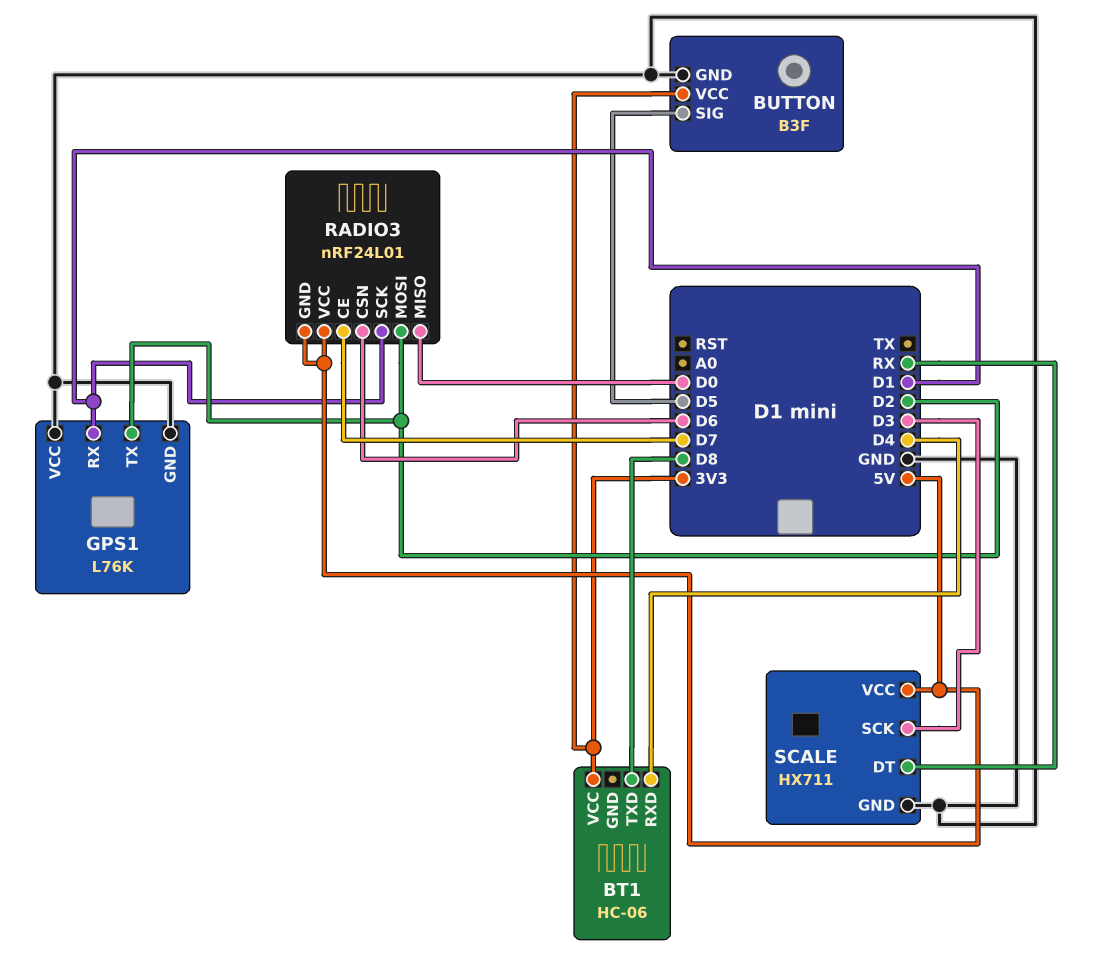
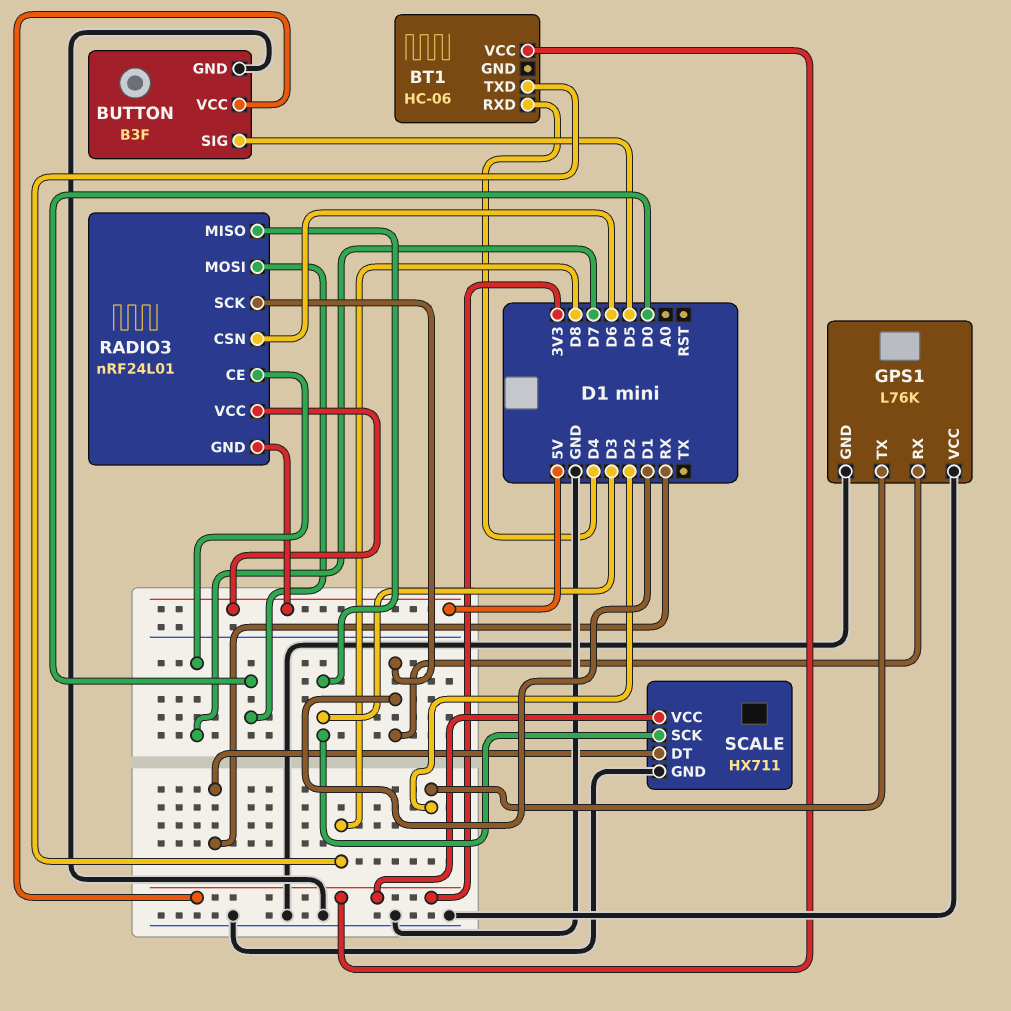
RADIO3 pin MISO: D0 -> D3
RADIO3 pin MOSI: D2 -> D0
SCALE pin VCC: 5V -> 3V3

